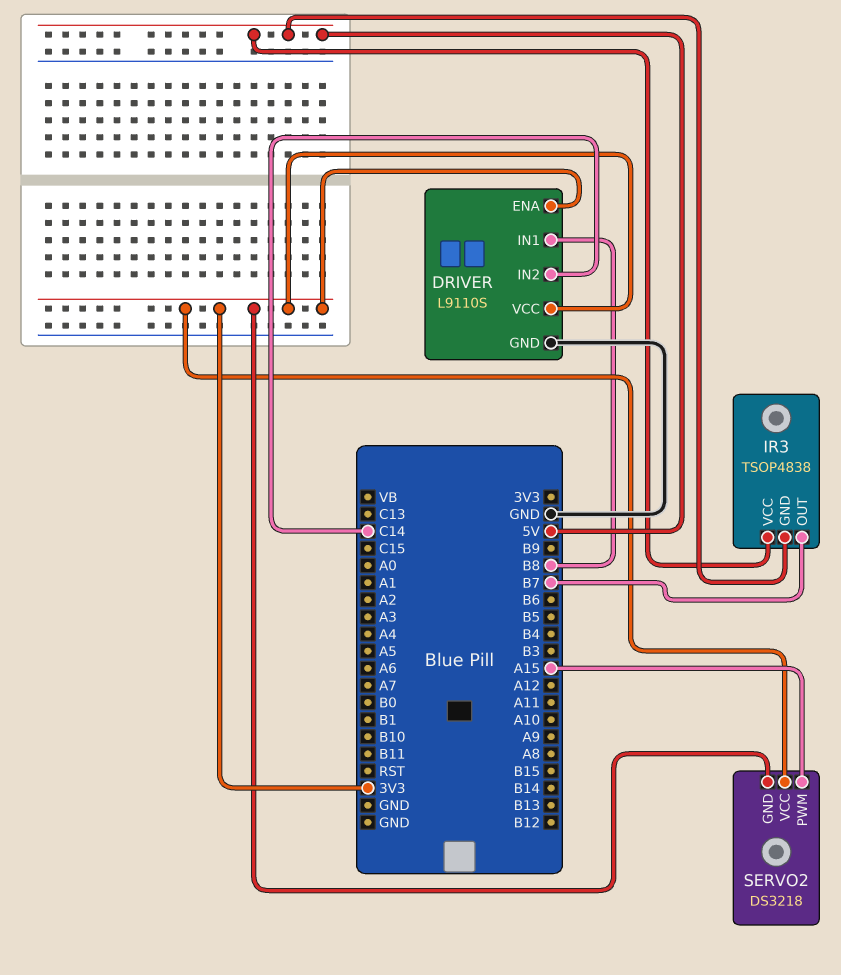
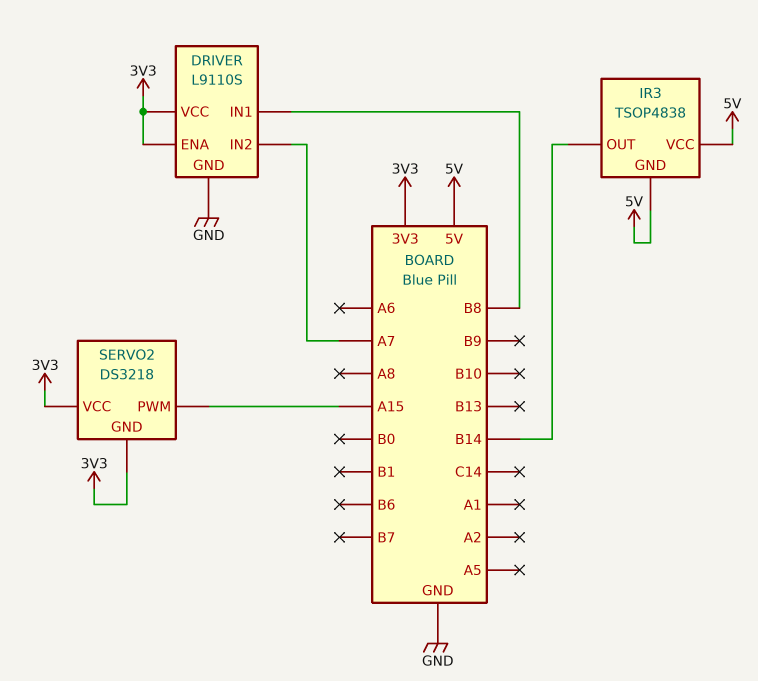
DRIVER pin IN2: C14 -> A7
IR3 pin OUT: B7 -> B14

